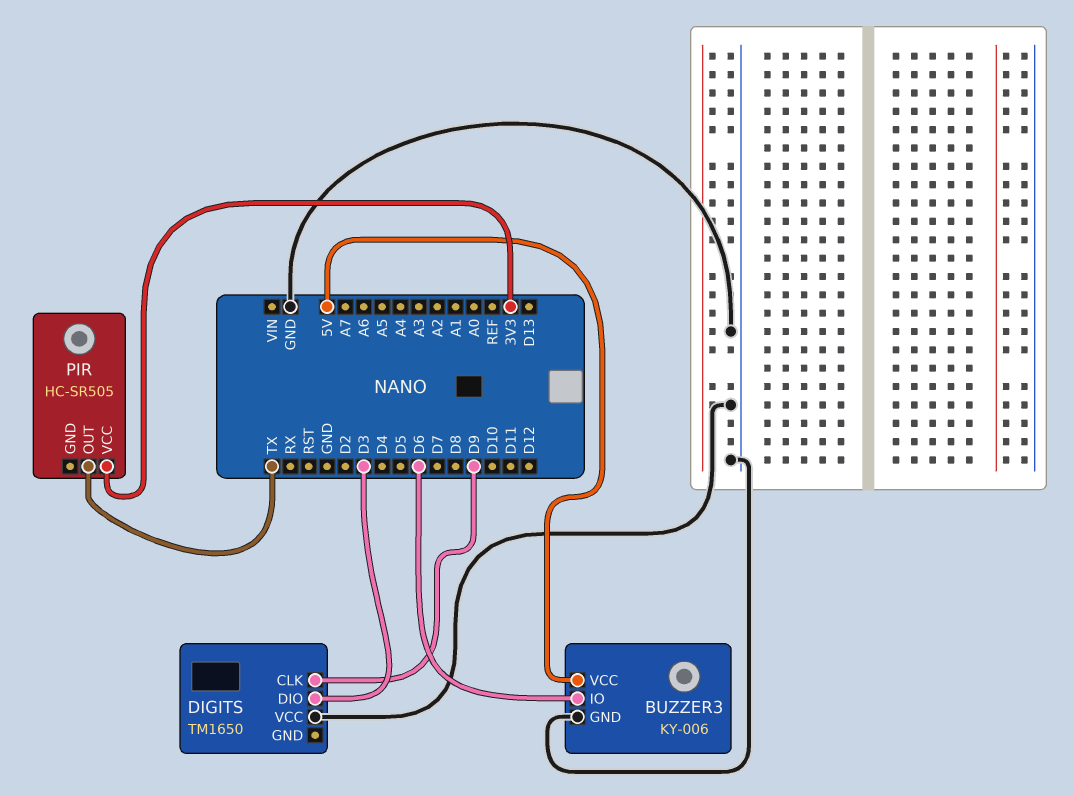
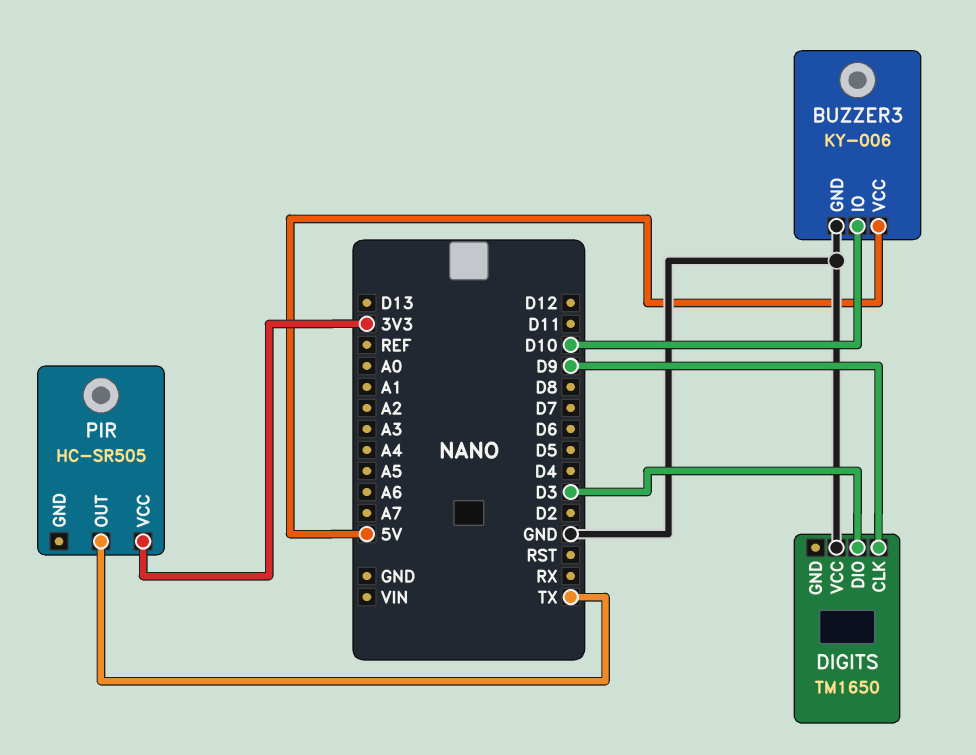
BUZZER3 pin IO: D6 -> D10

